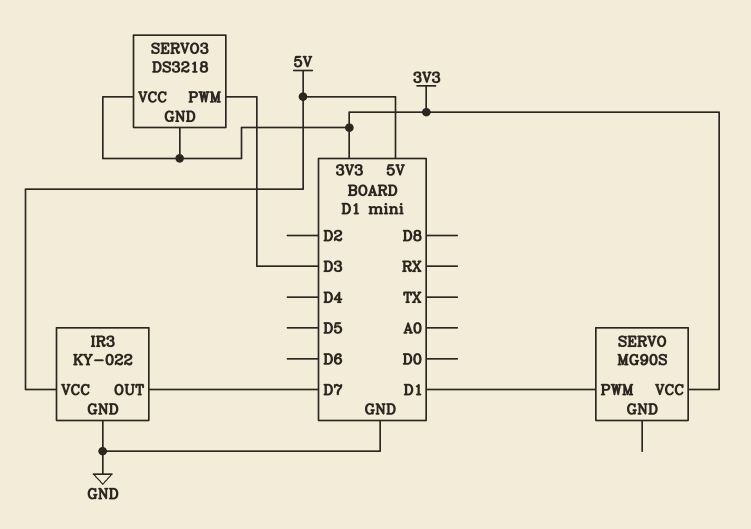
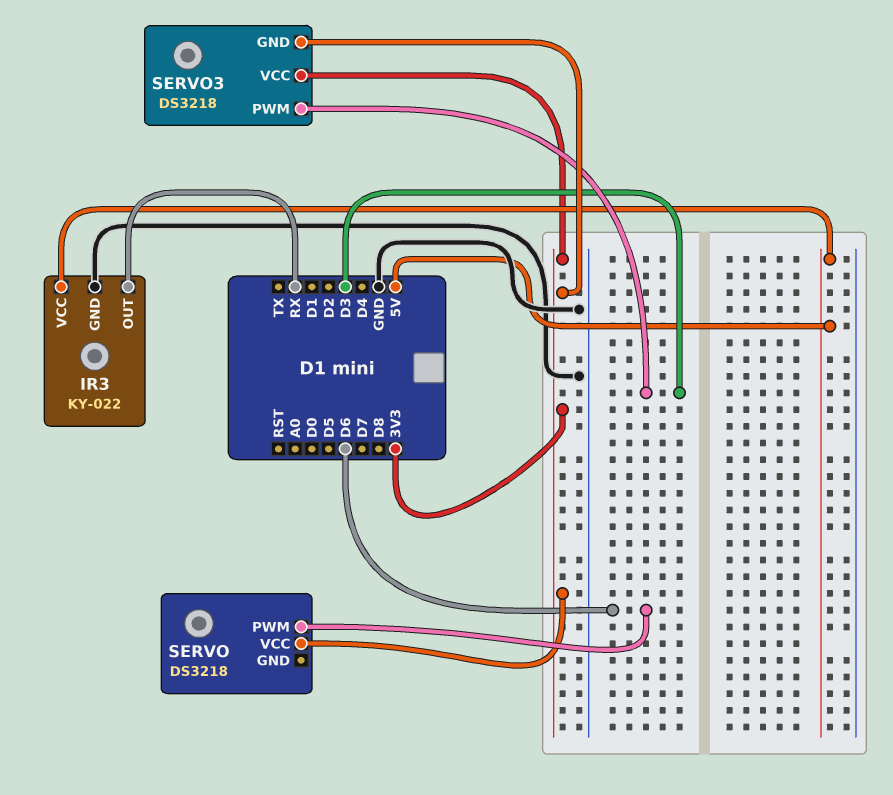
IR3 pin OUT: D7 -> RX
SERVO: MG90S -> DS3218
SERVO pin PWM: D1 -> D6

